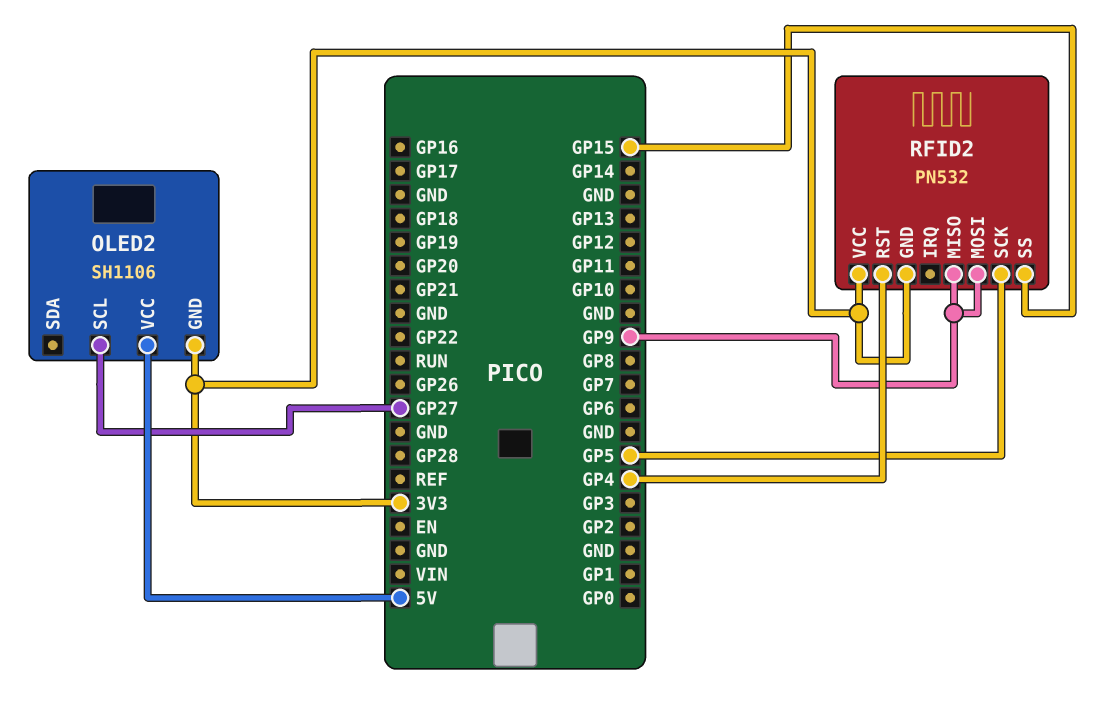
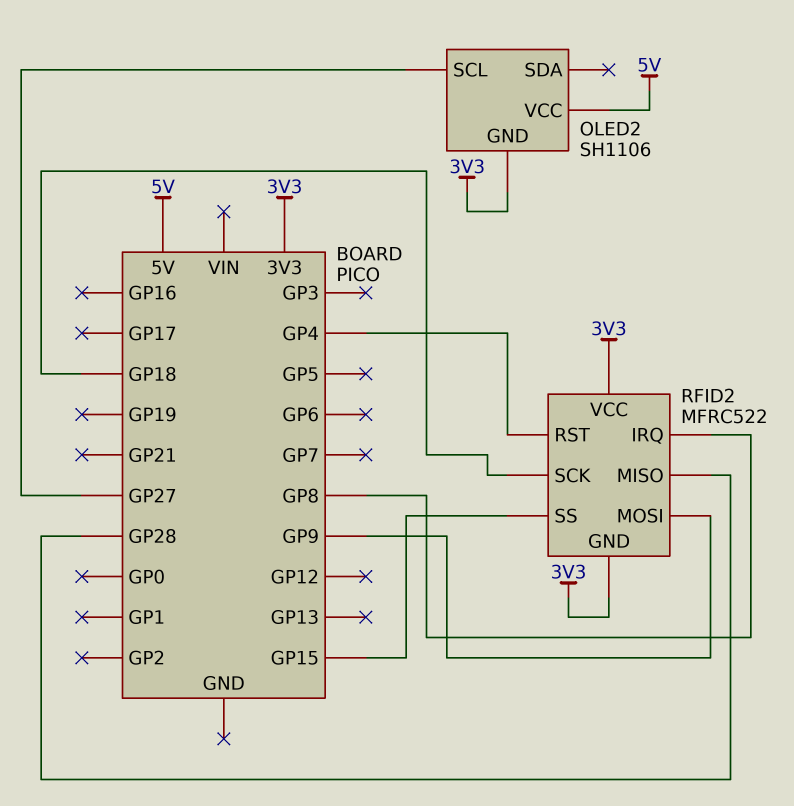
RFID2: PN532 -> MFRC522
RFID2 pin IRQ: none -> GP8
RFID2 pin MISO: GP9 -> GP28
RFID2 pin SCK: GP5 -> GP18

